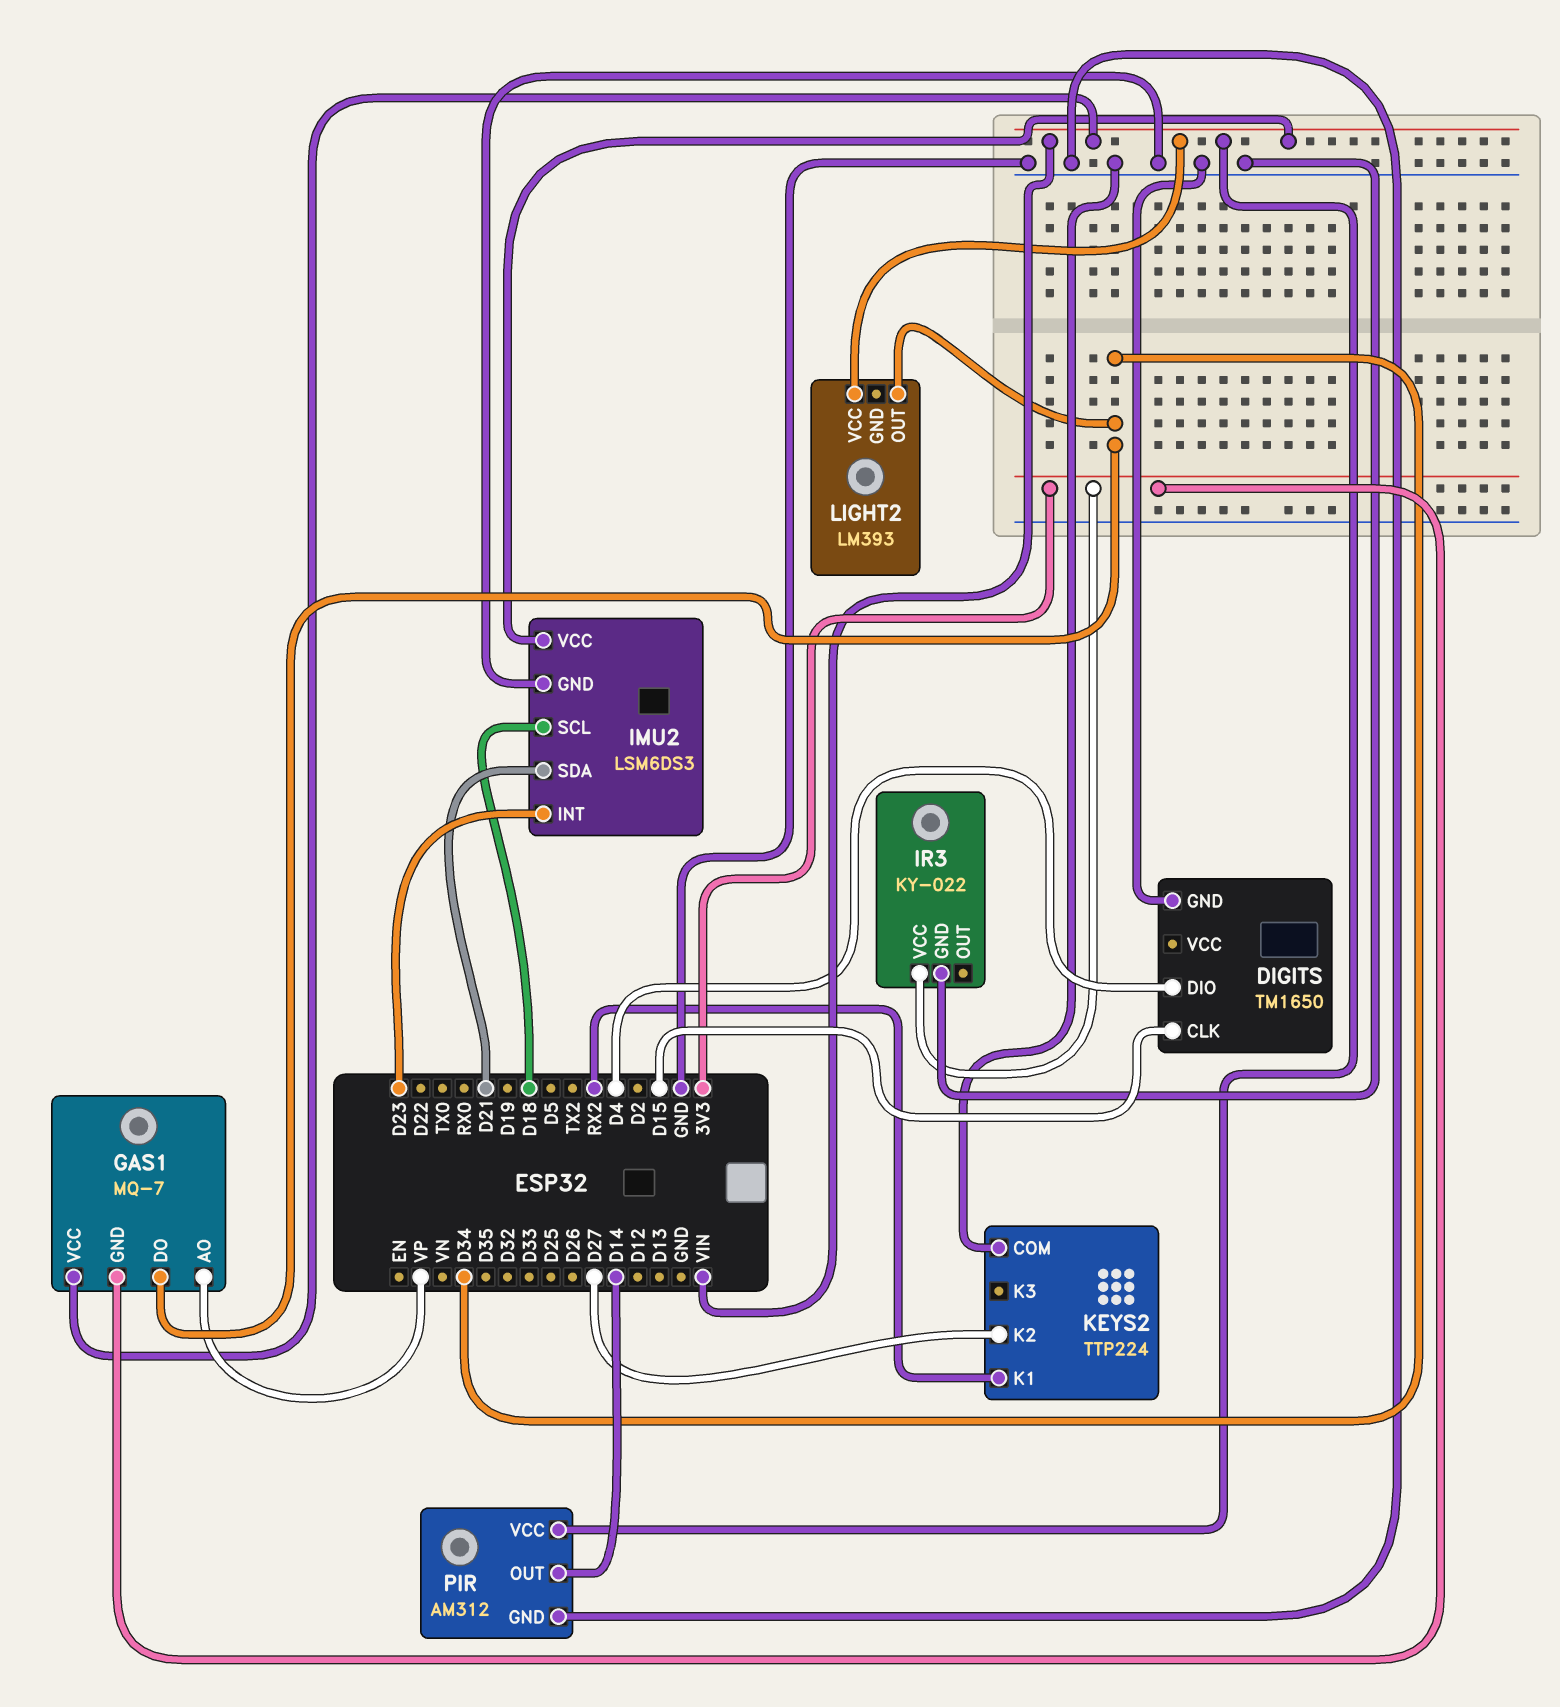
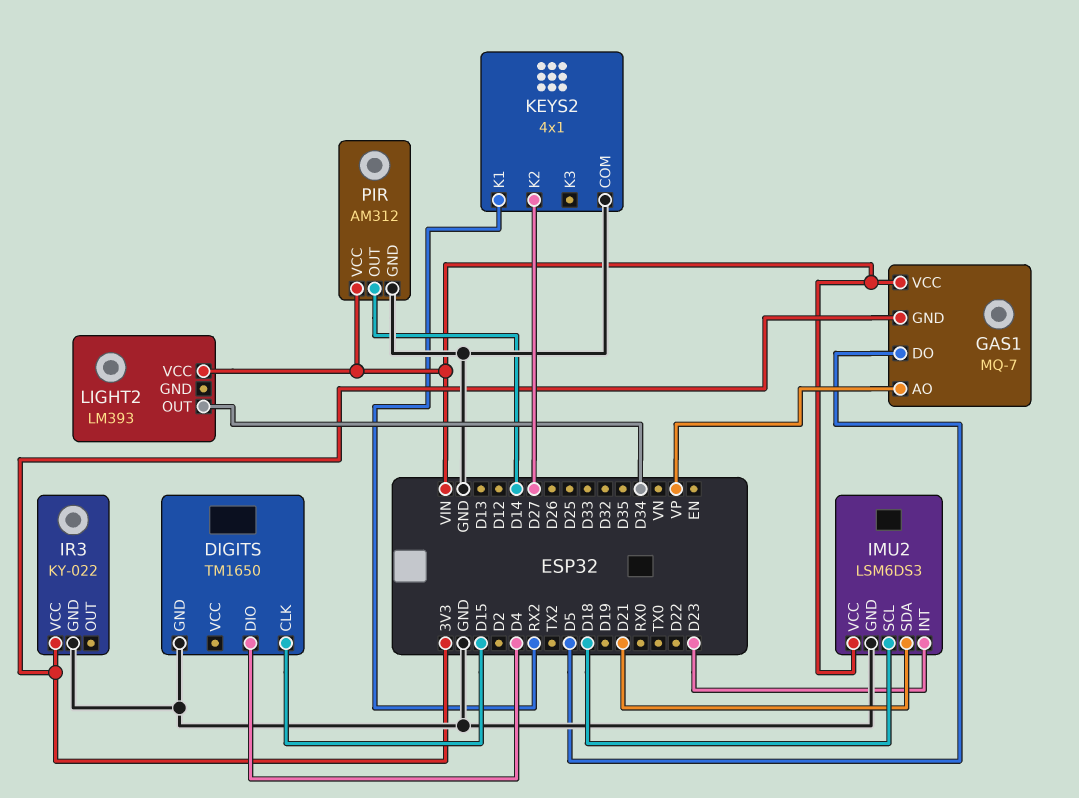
GAS1 pin DO: D34 -> D5
KEYS2: TTP224 -> 4x1

